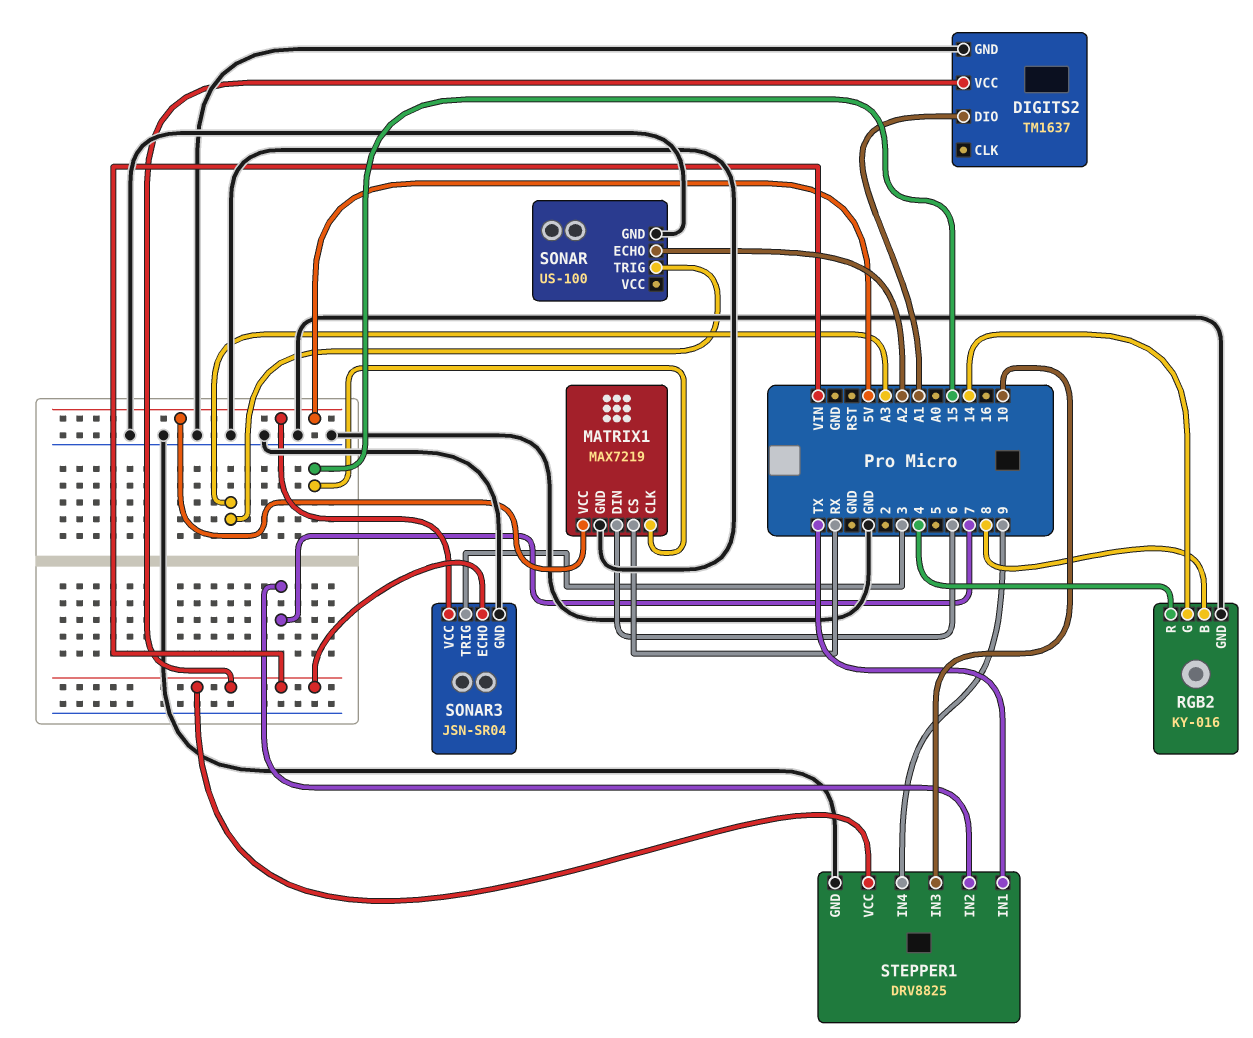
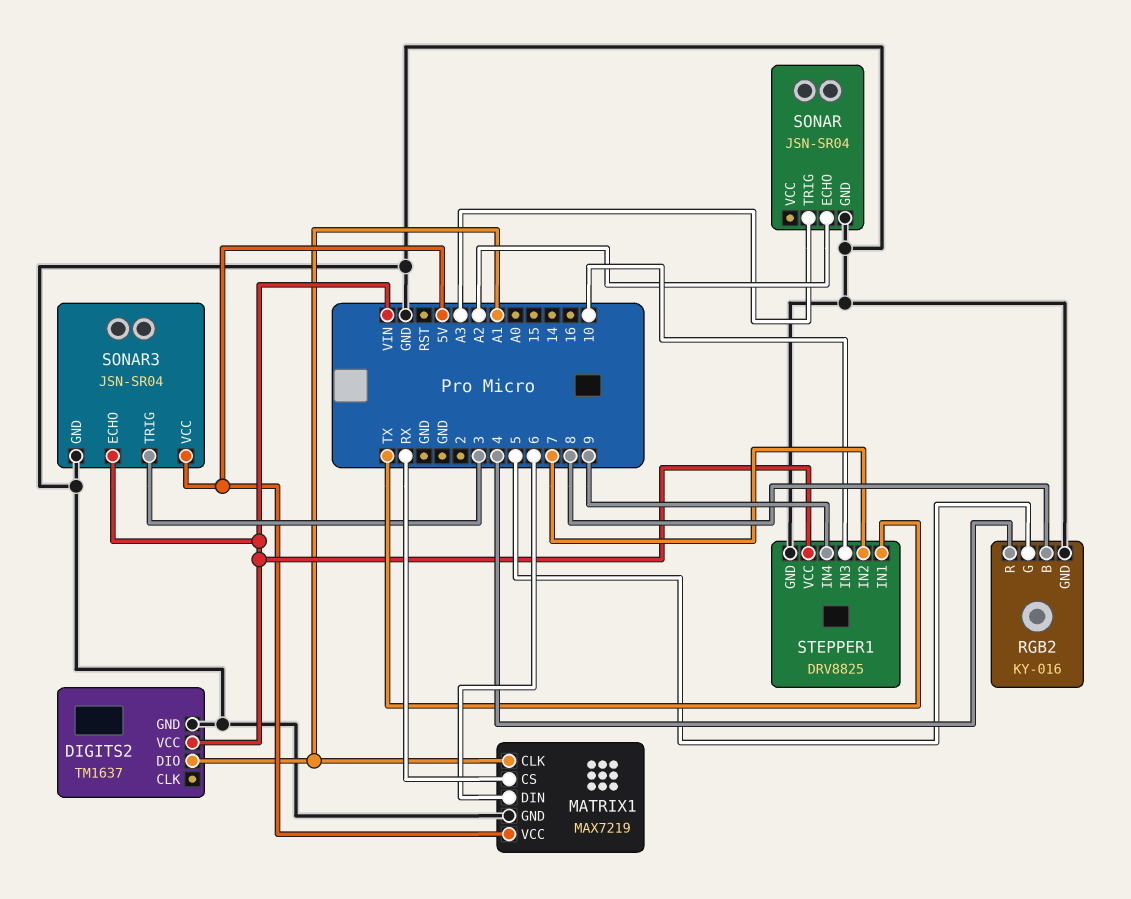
MATRIX1 pin CLK: 15 -> A1
RGB2 pin G: 14 -> 5
SONAR: US-100 -> JSN-SR04

